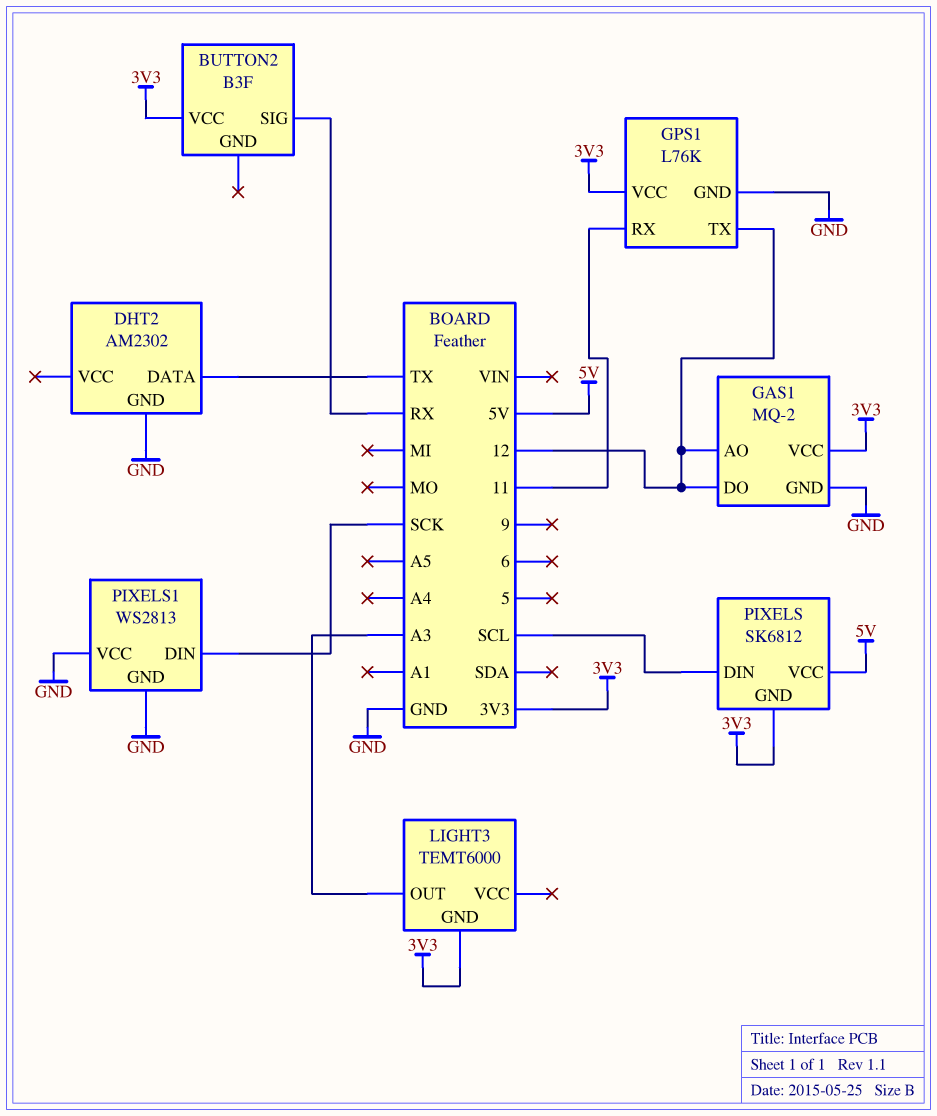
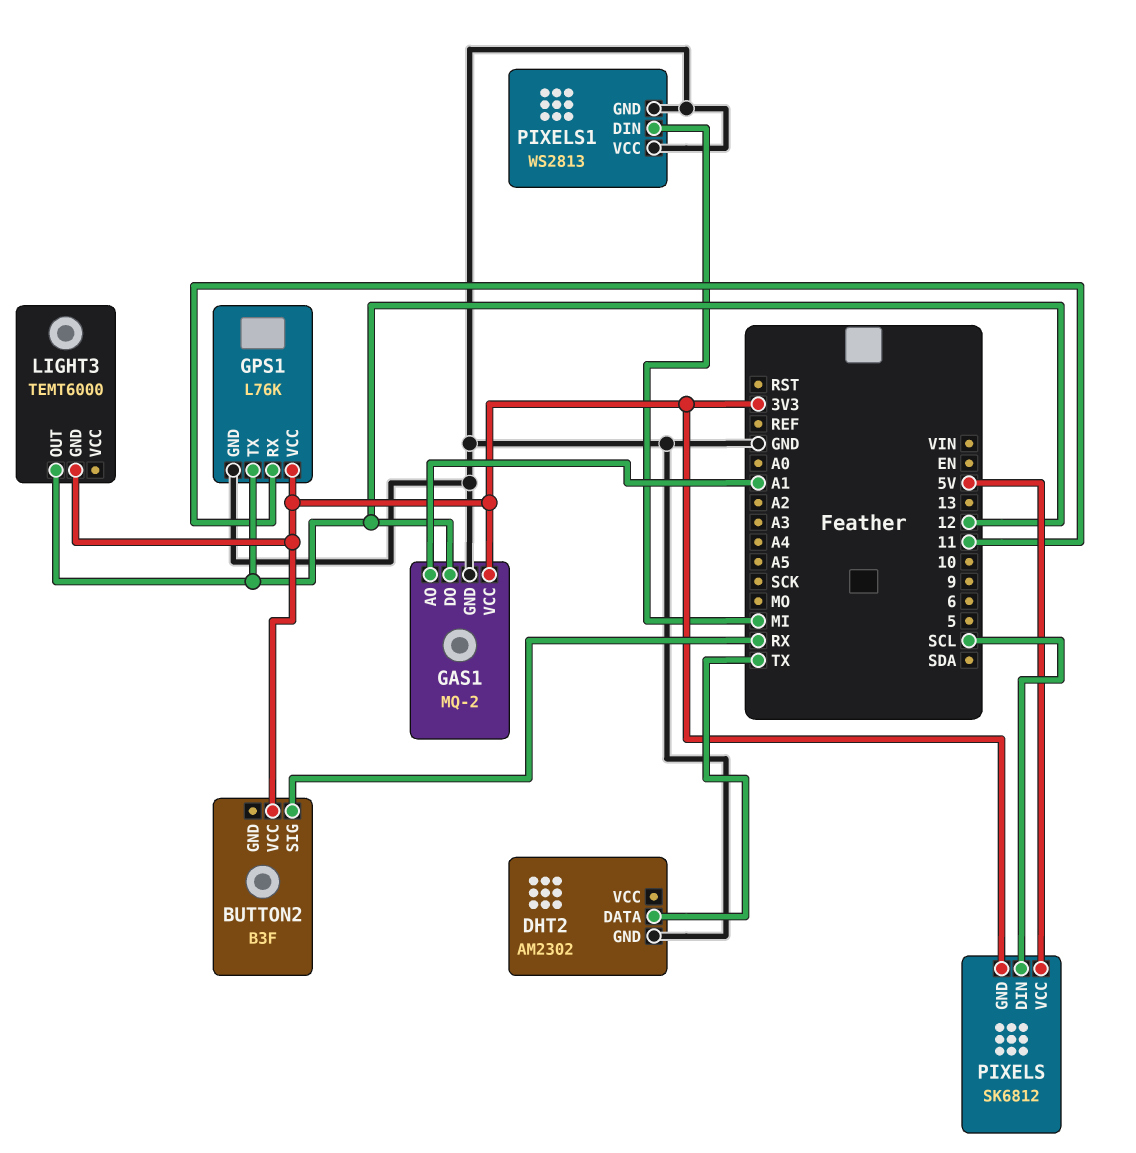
GAS1 pin AO: 12 -> A1
LIGHT3 pin OUT: A3 -> 12
PIXELS1 pin DIN: SCK -> MI

